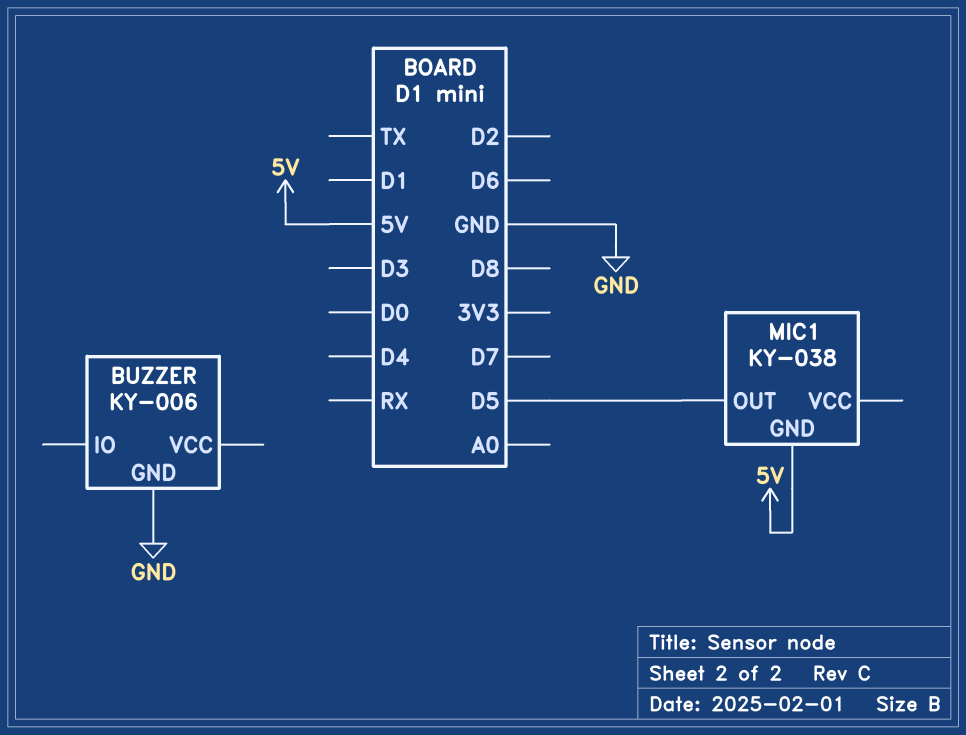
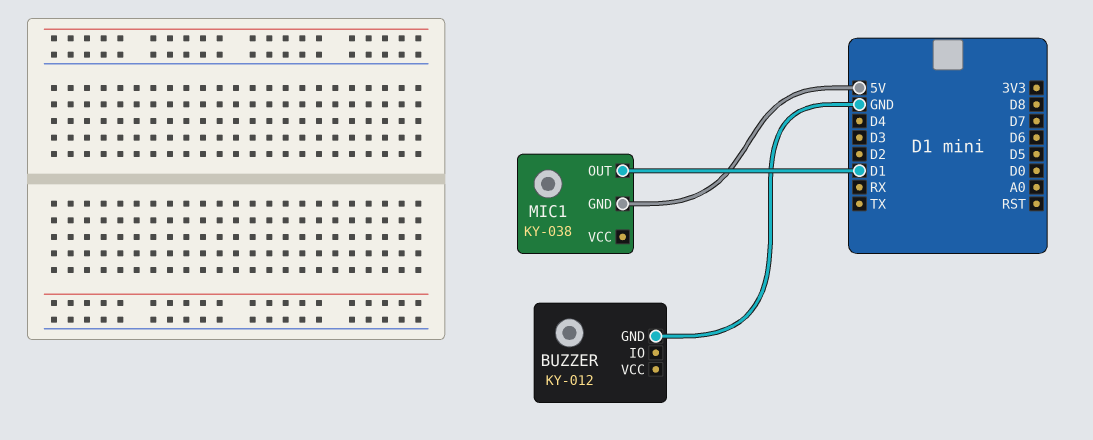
BUZZER: KY-006 -> KY-012
MIC1 pin OUT: D5 -> D1

